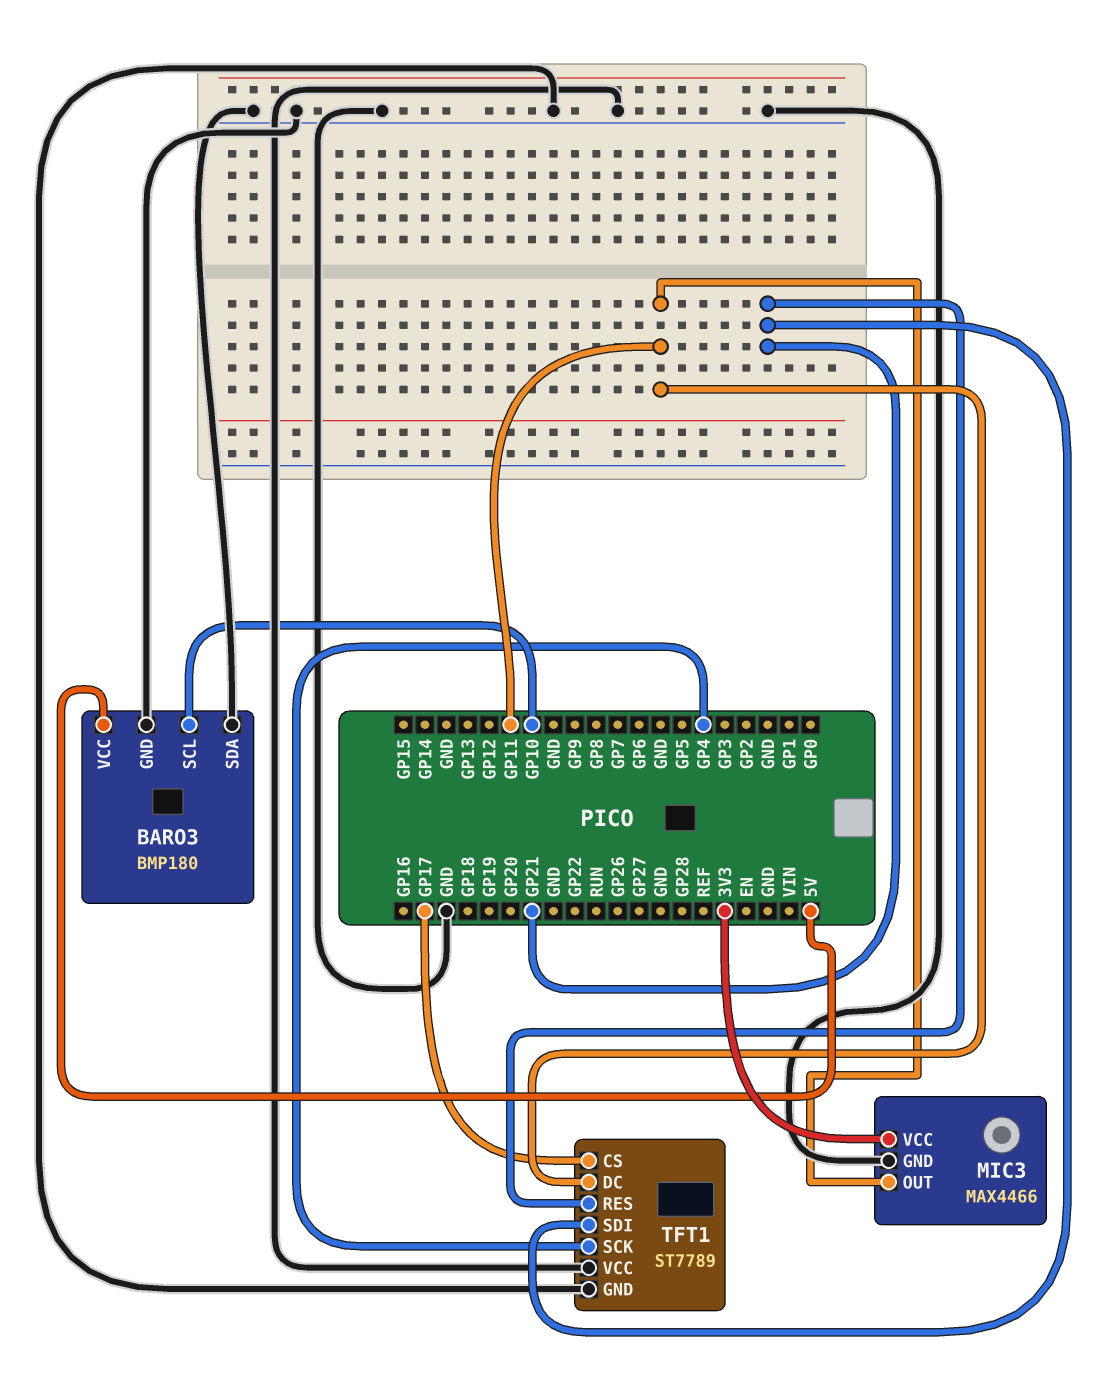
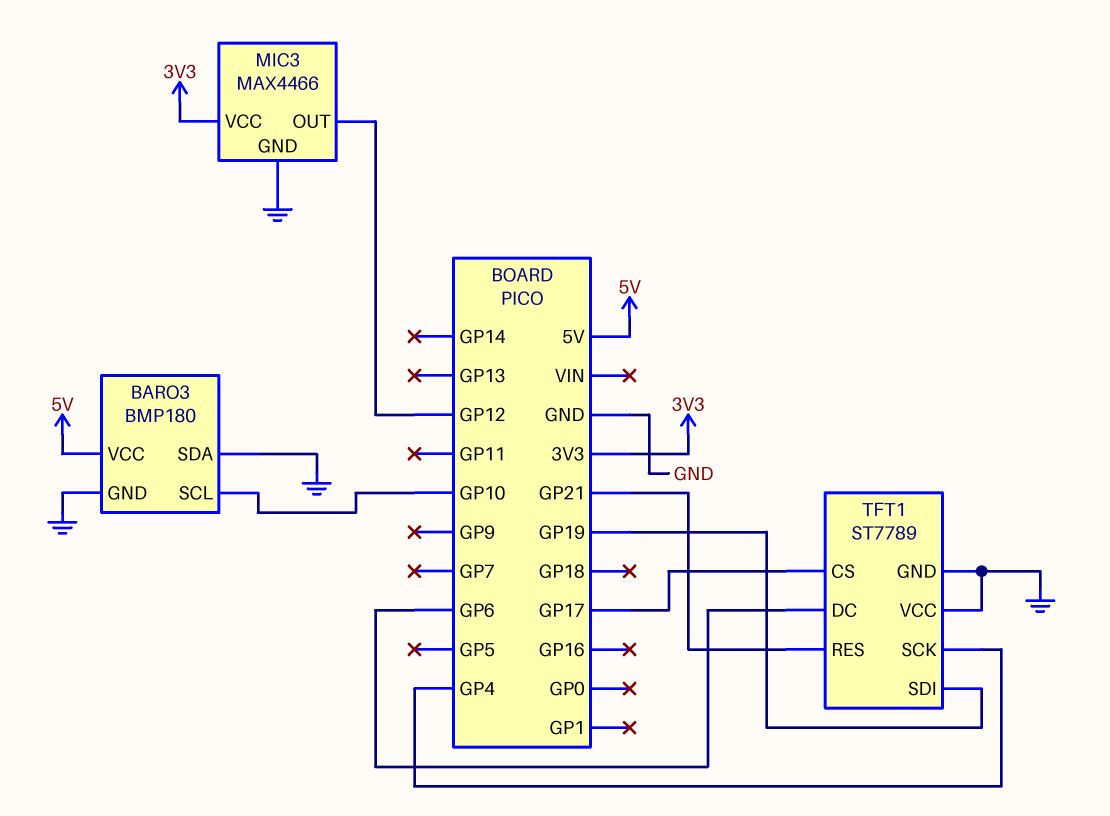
MIC3 pin OUT: GP11 -> GP12
TFT1 pin DC: GP11 -> GP6
TFT1 pin SDI: GP21 -> GP19

